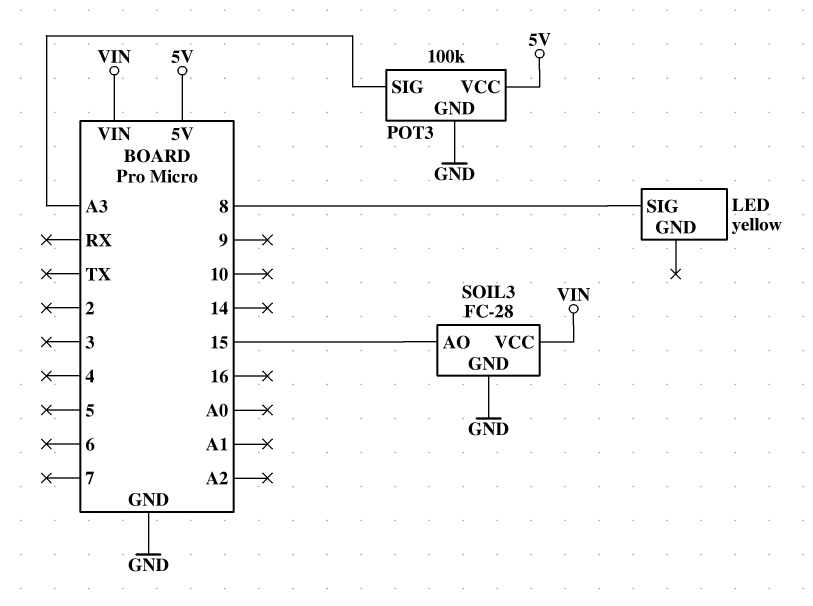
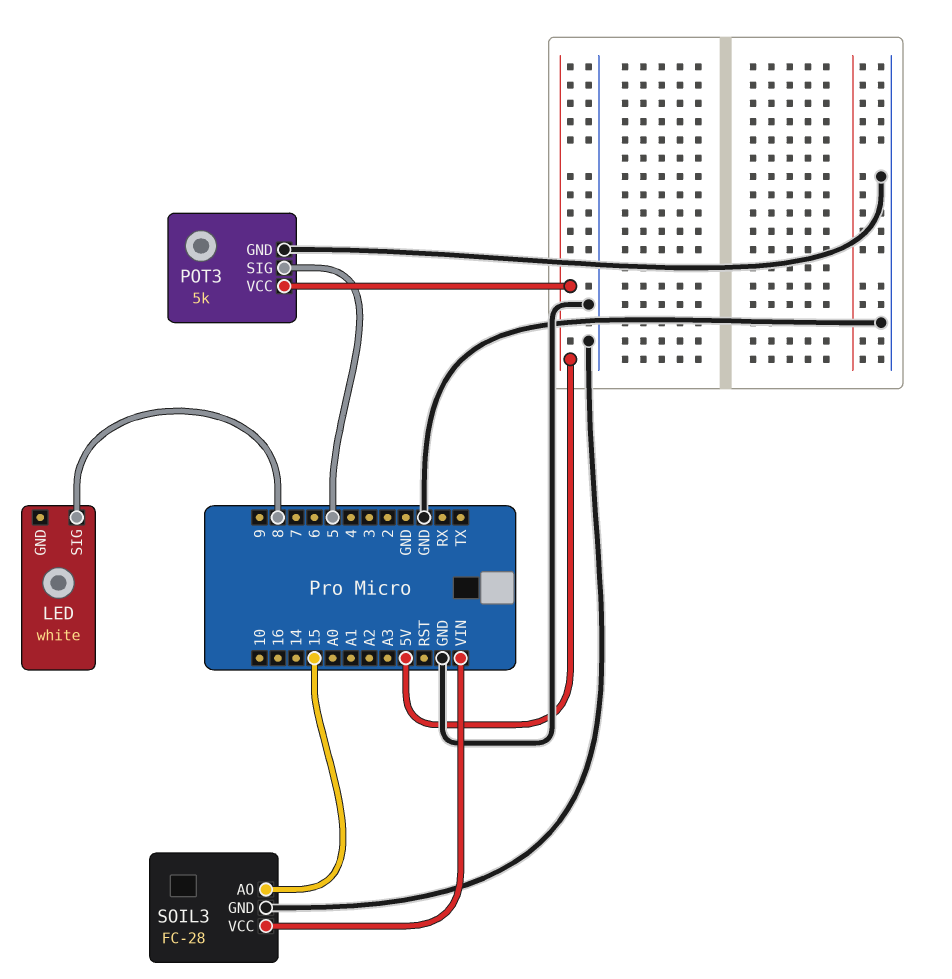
LED: yellow -> white
POT3: 100k -> 5k
POT3 pin SIG: A3 -> 5

